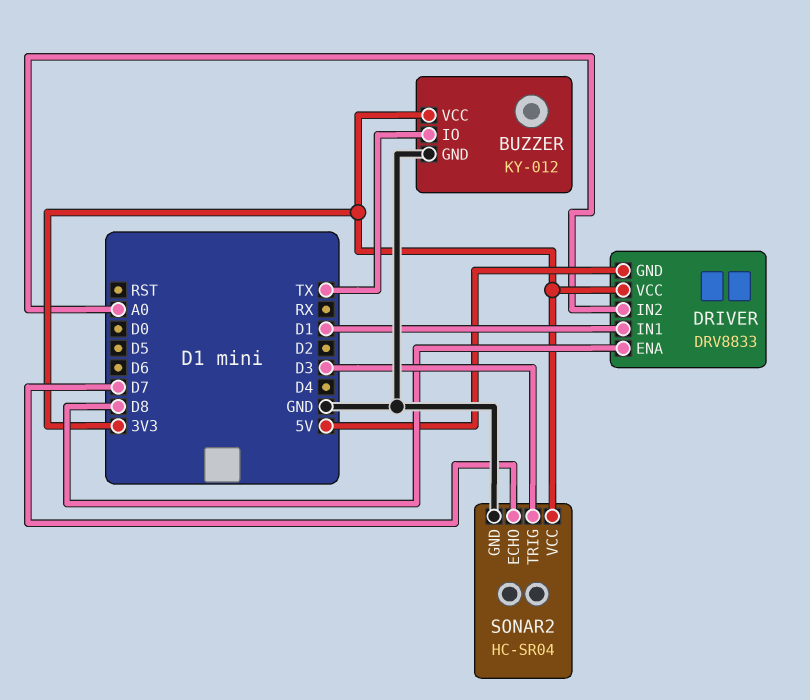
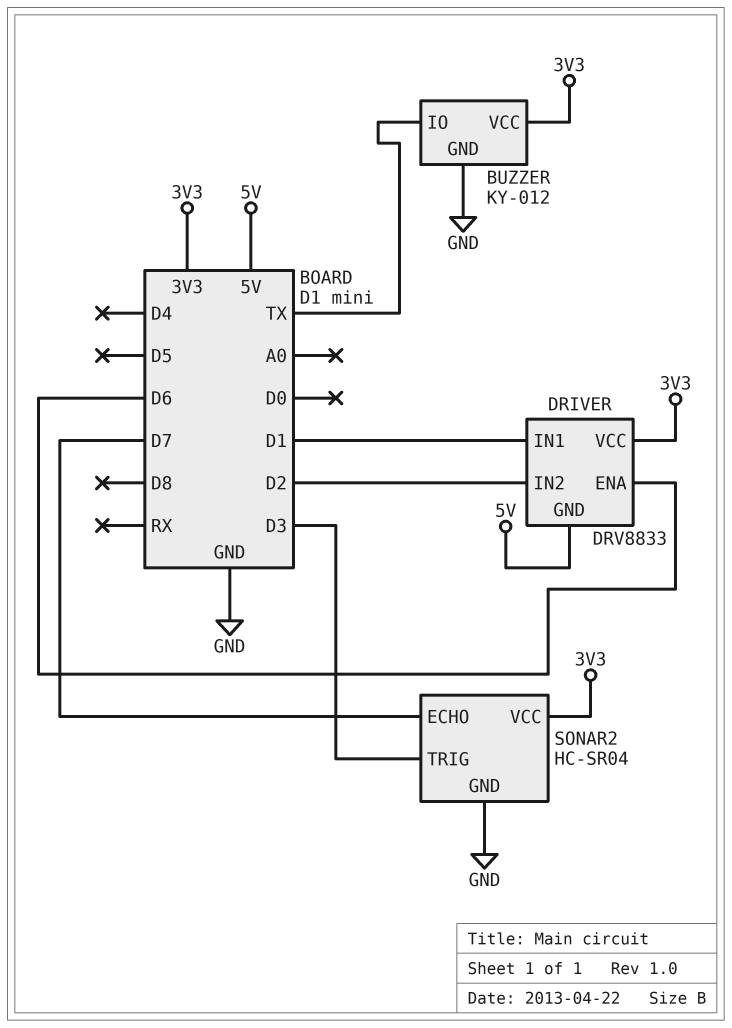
DRIVER pin ENA: D8 -> D6
DRIVER pin IN2: A0 -> D2

